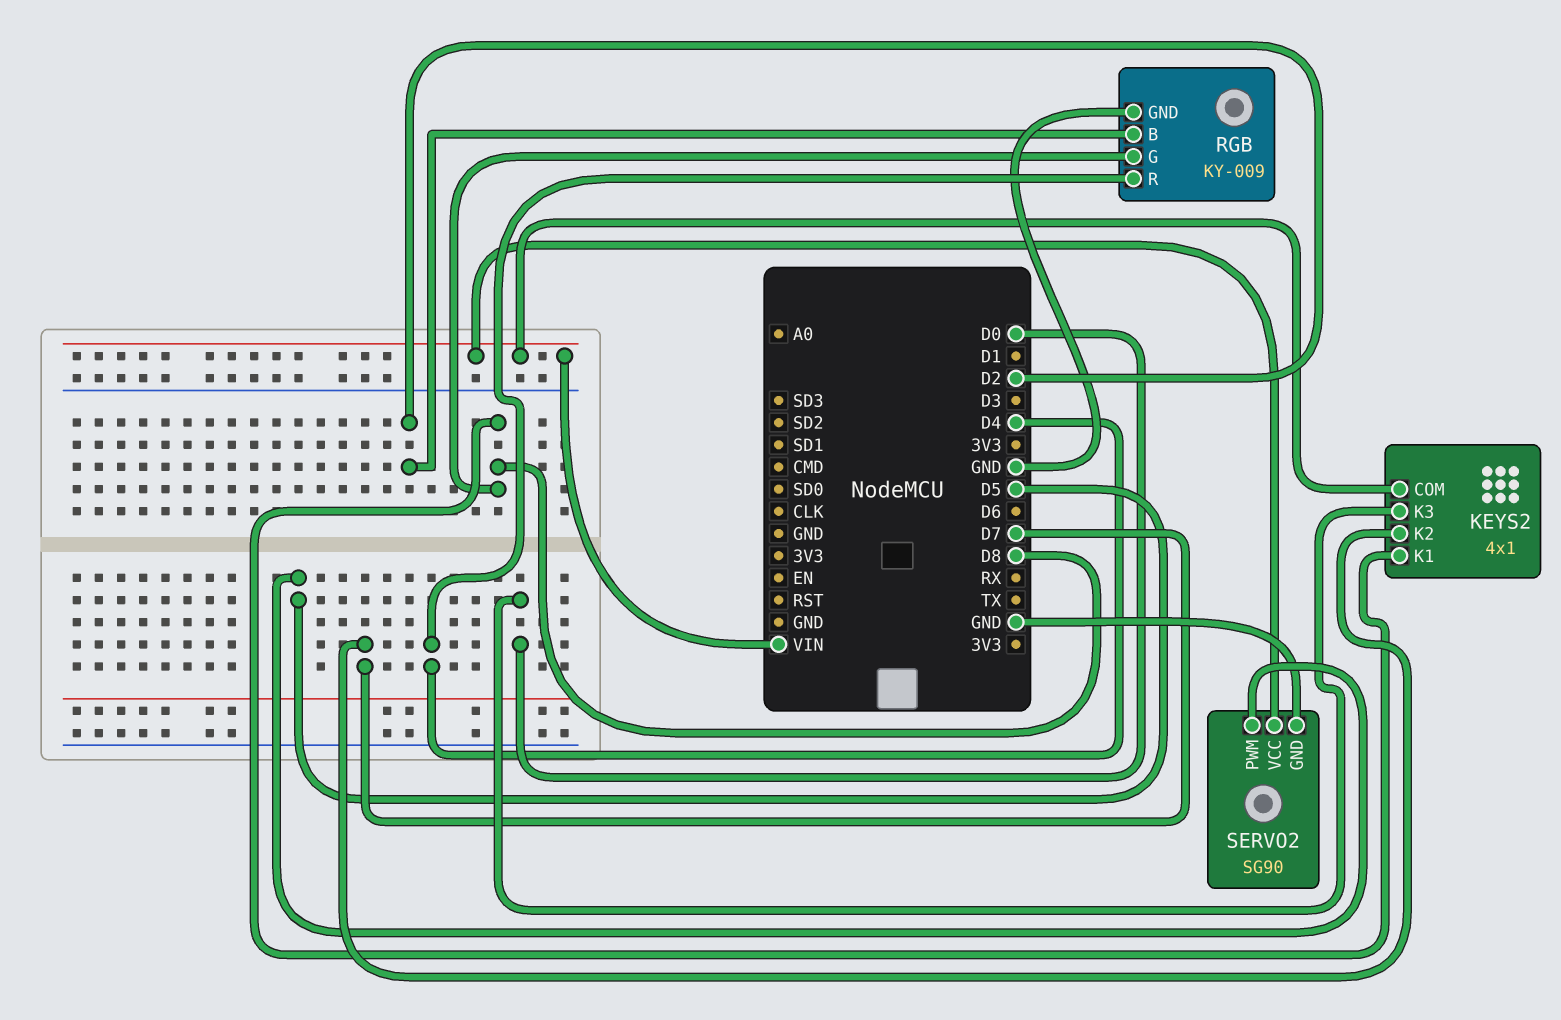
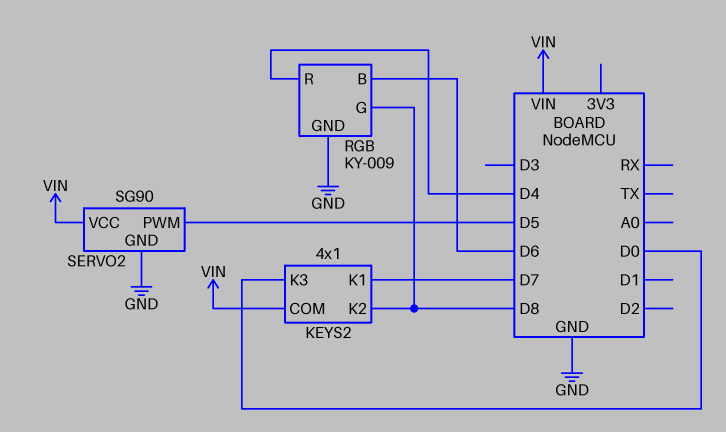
KEYS2 pin K1: D8 -> D7
KEYS2 pin K2: D7 -> D8
RGB pin B: D2 -> D6

